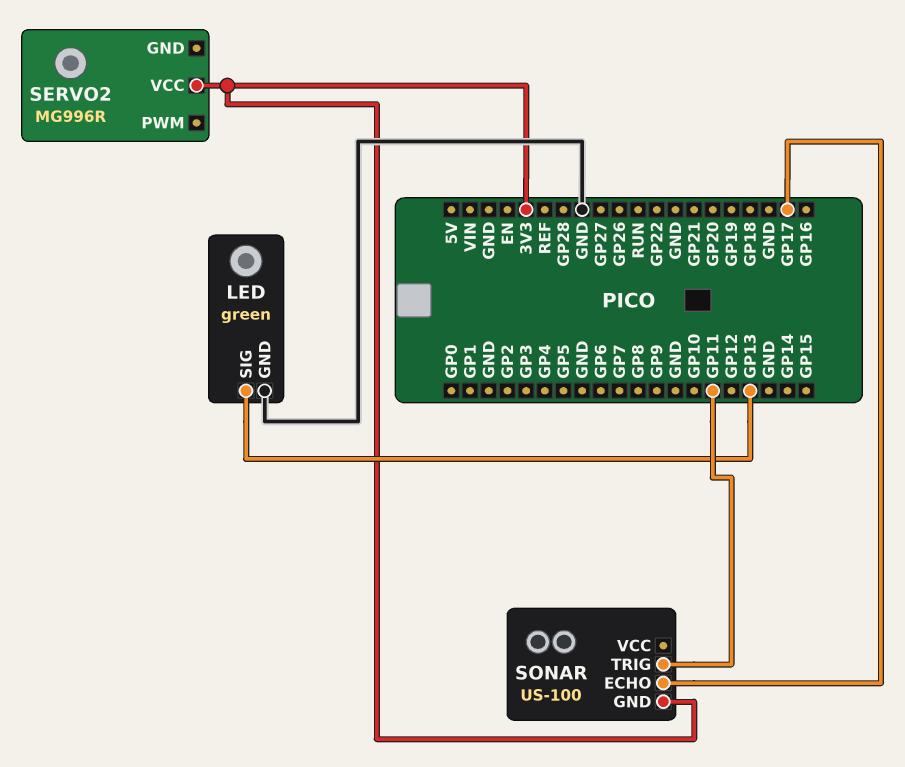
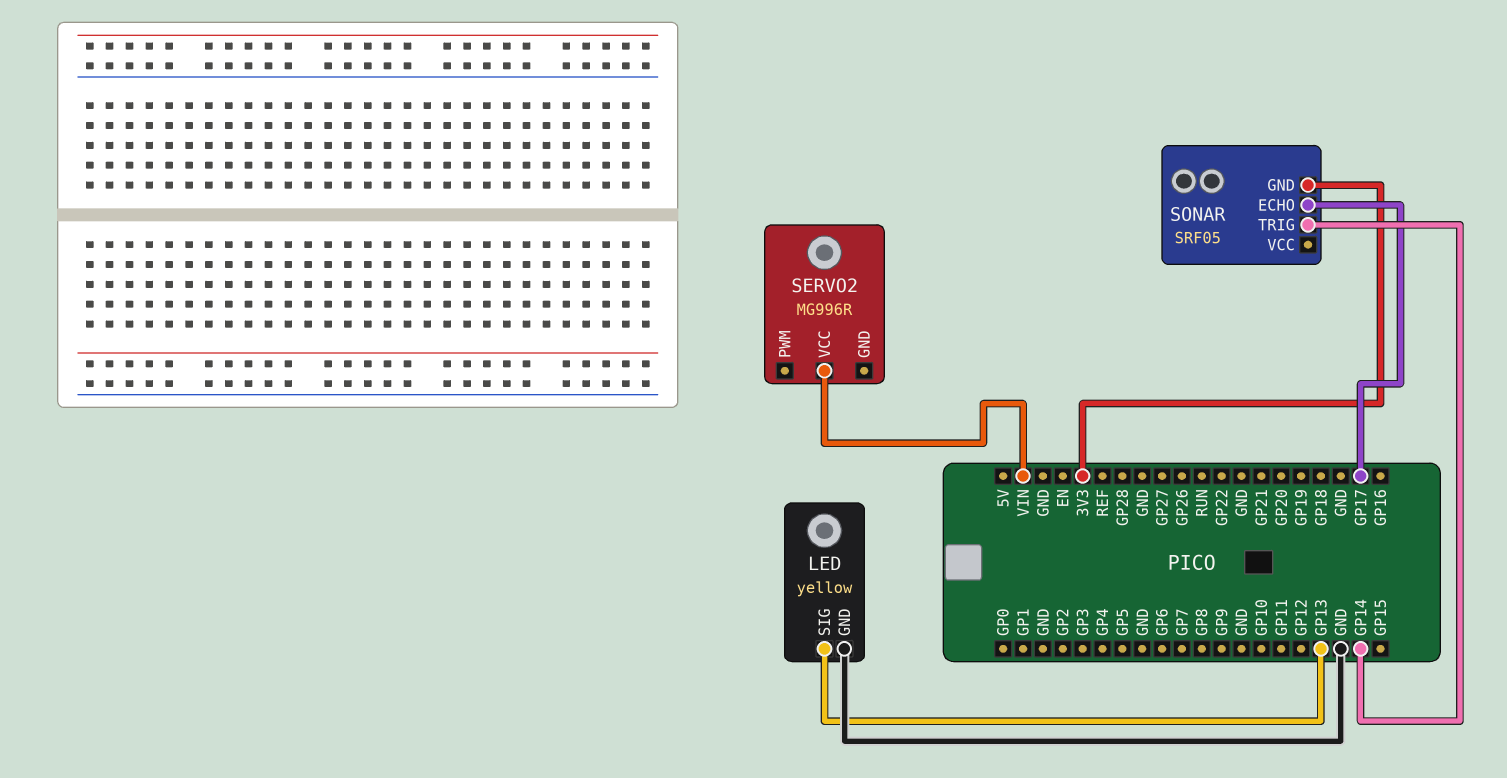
LED: green -> yellow
SERVO2 pin VCC: 3V3 -> VIN
SONAR: US-100 -> SRF05
SONAR pin TRIG: GP11 -> GP14

